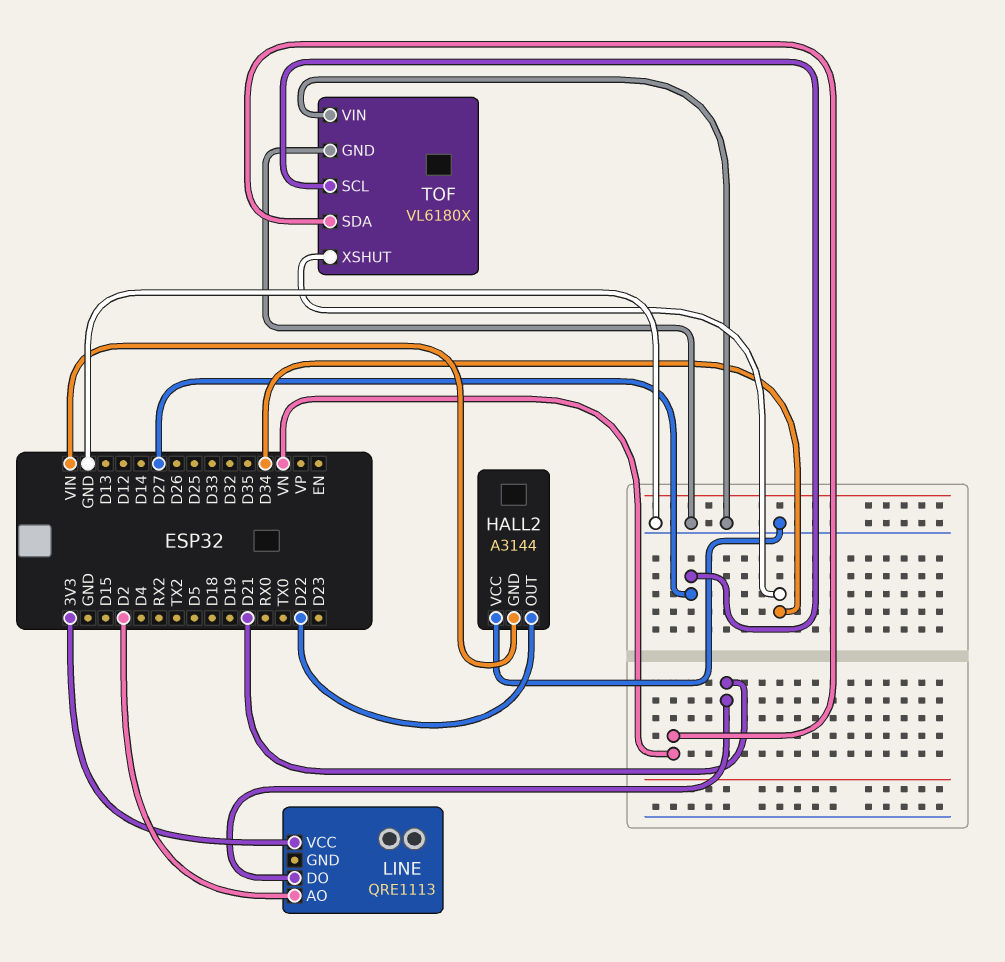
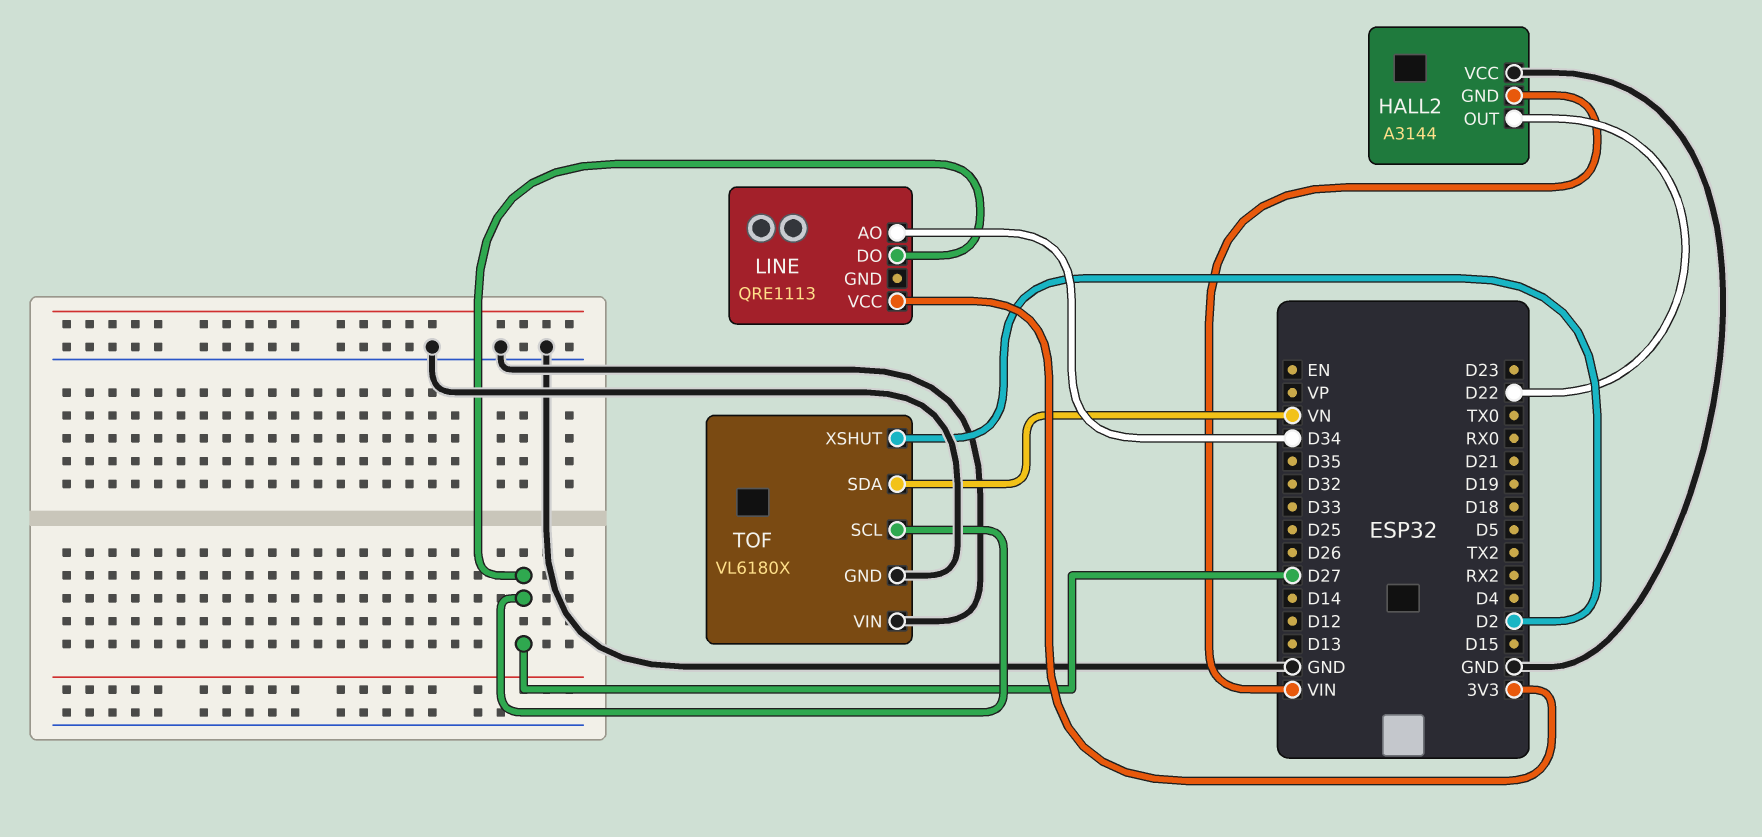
LINE pin AO: D2 -> D34
LINE pin DO: D21 -> D27
TOF pin XSHUT: D34 -> D2

